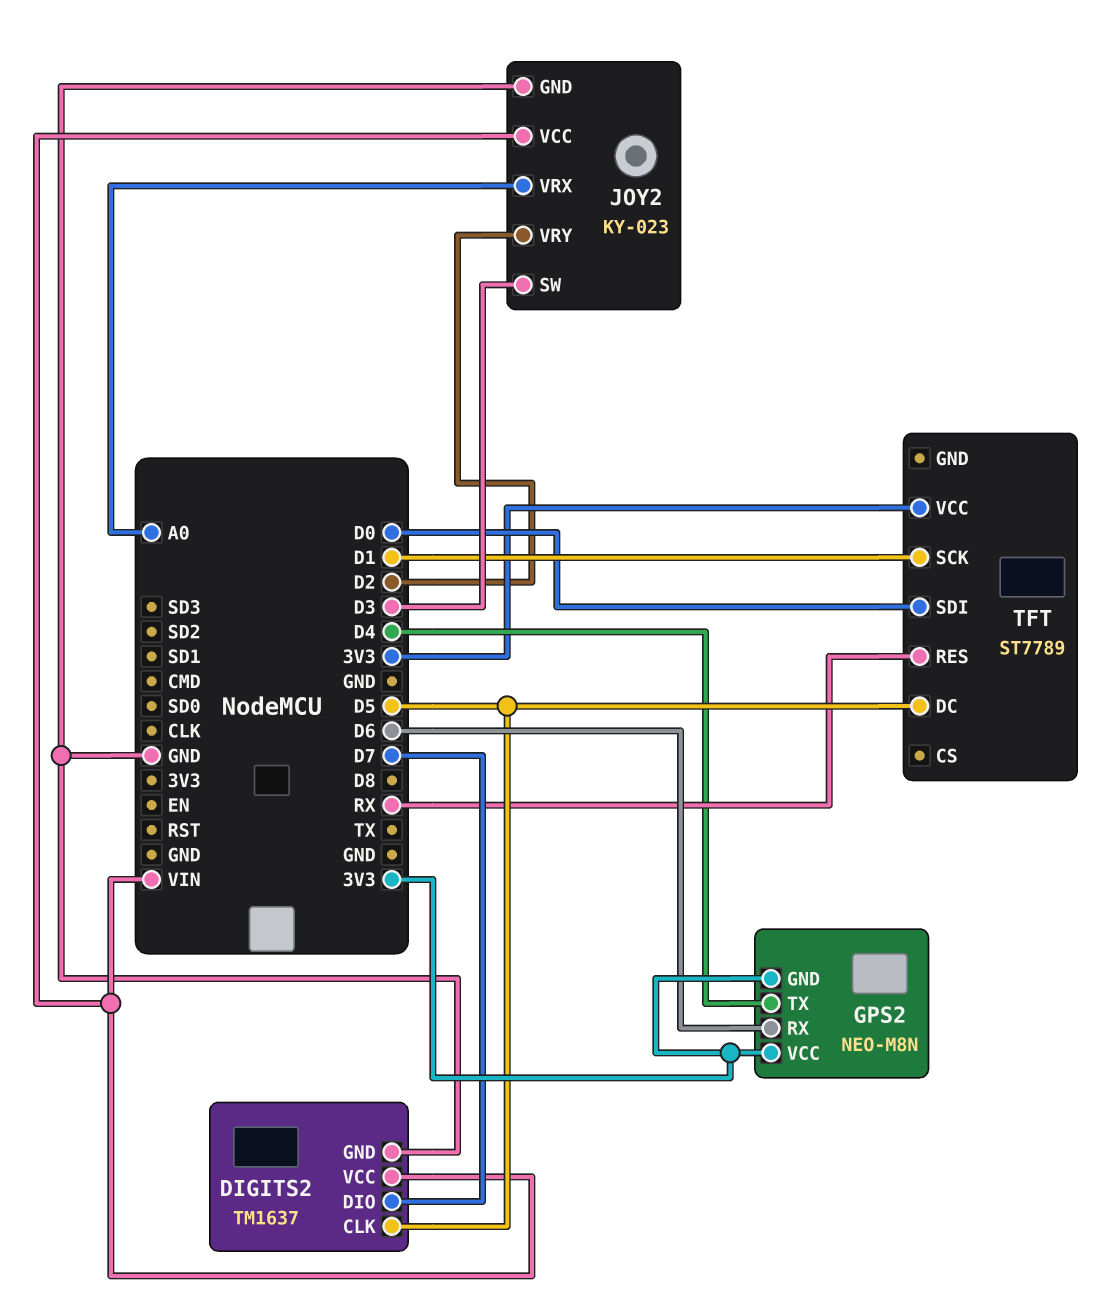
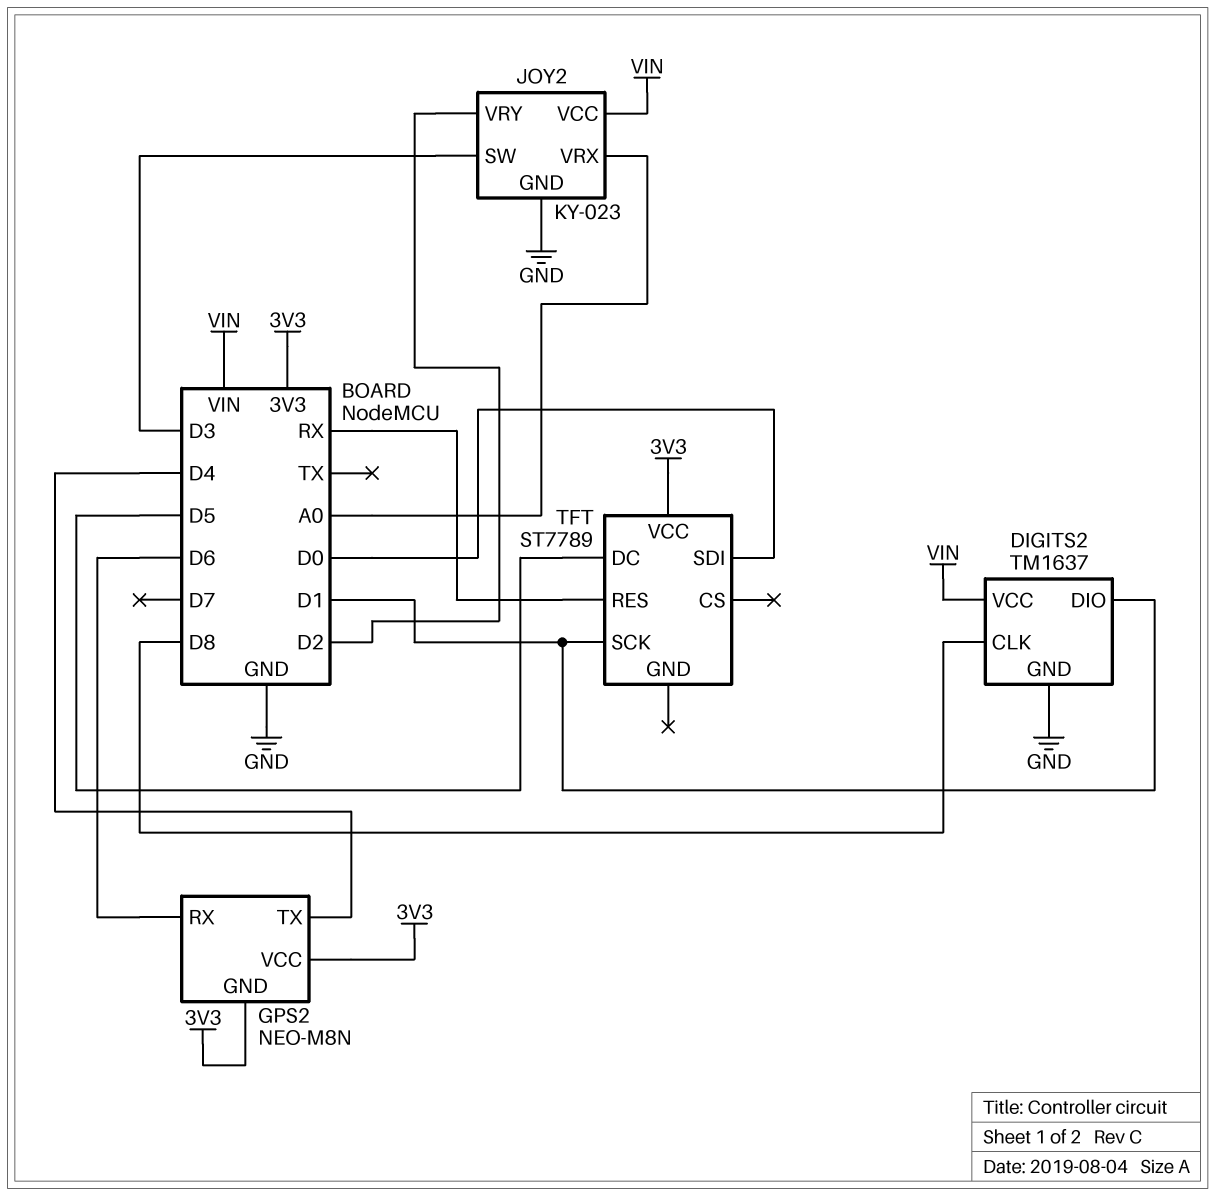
DIGITS2 pin CLK: D5 -> D8
DIGITS2 pin DIO: D7 -> D1

